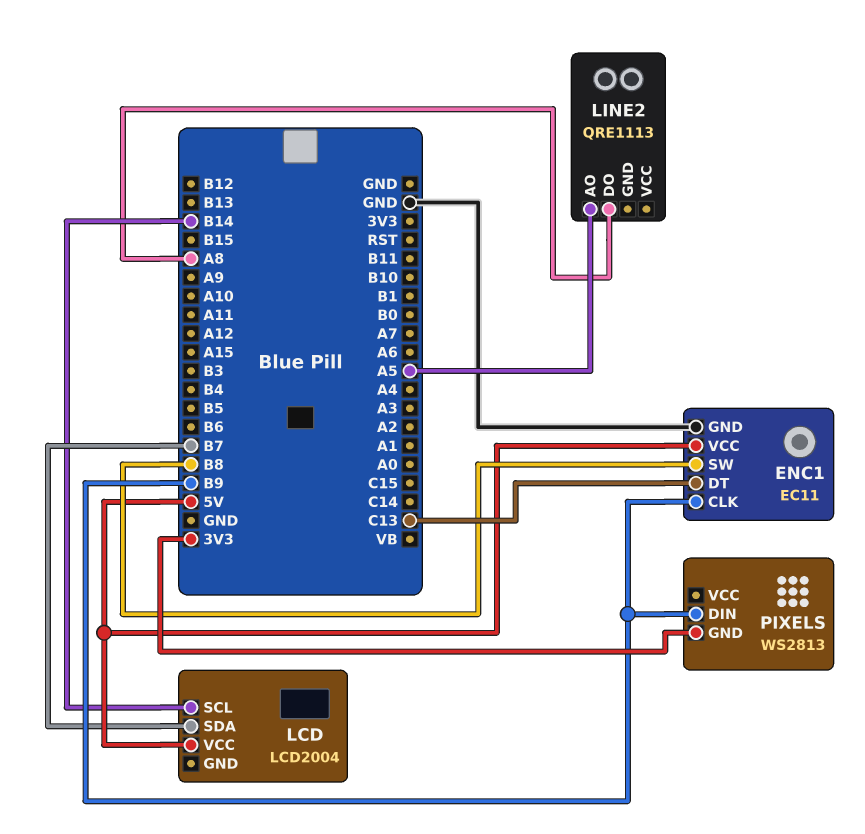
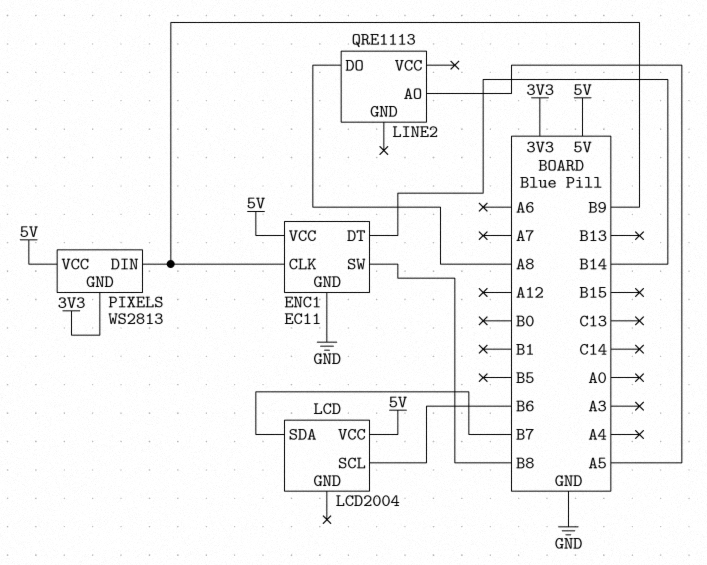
ENC1 pin DT: C13 -> B14
LCD pin SCL: B14 -> B6
PIXELS pin VCC: none -> 5V

